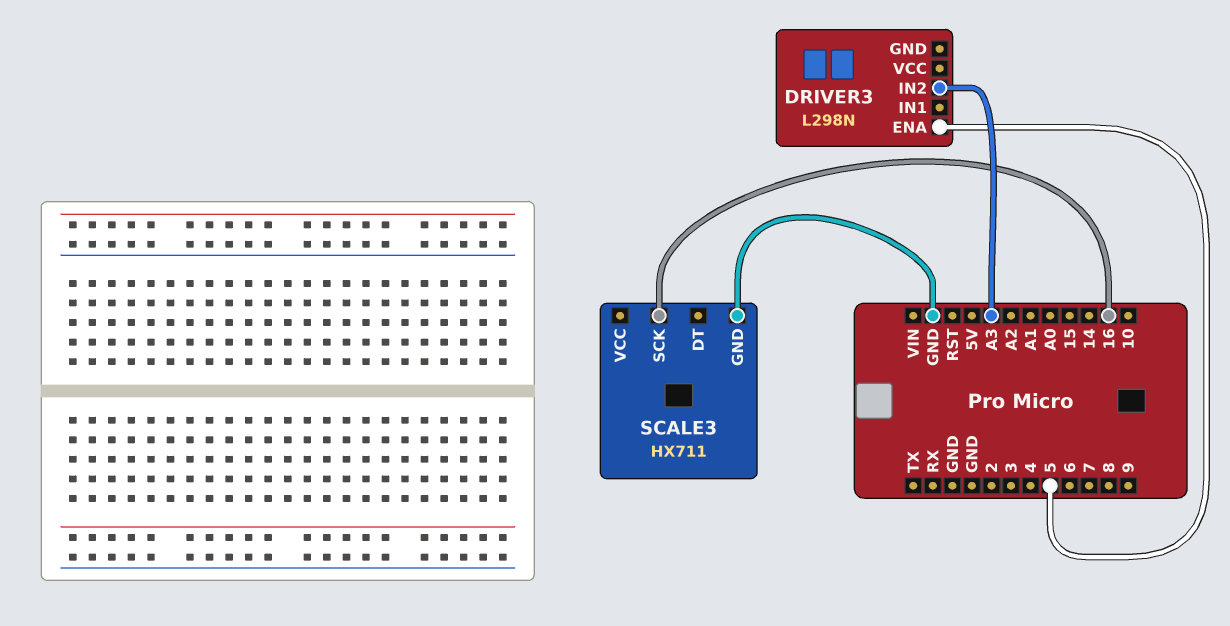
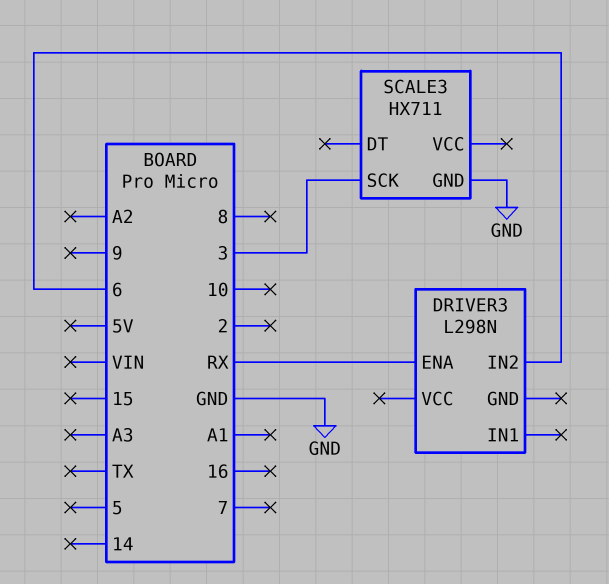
DRIVER3 pin ENA: 5 -> RX
DRIVER3 pin IN2: A3 -> 6
SCALE3 pin SCK: 16 -> 3

